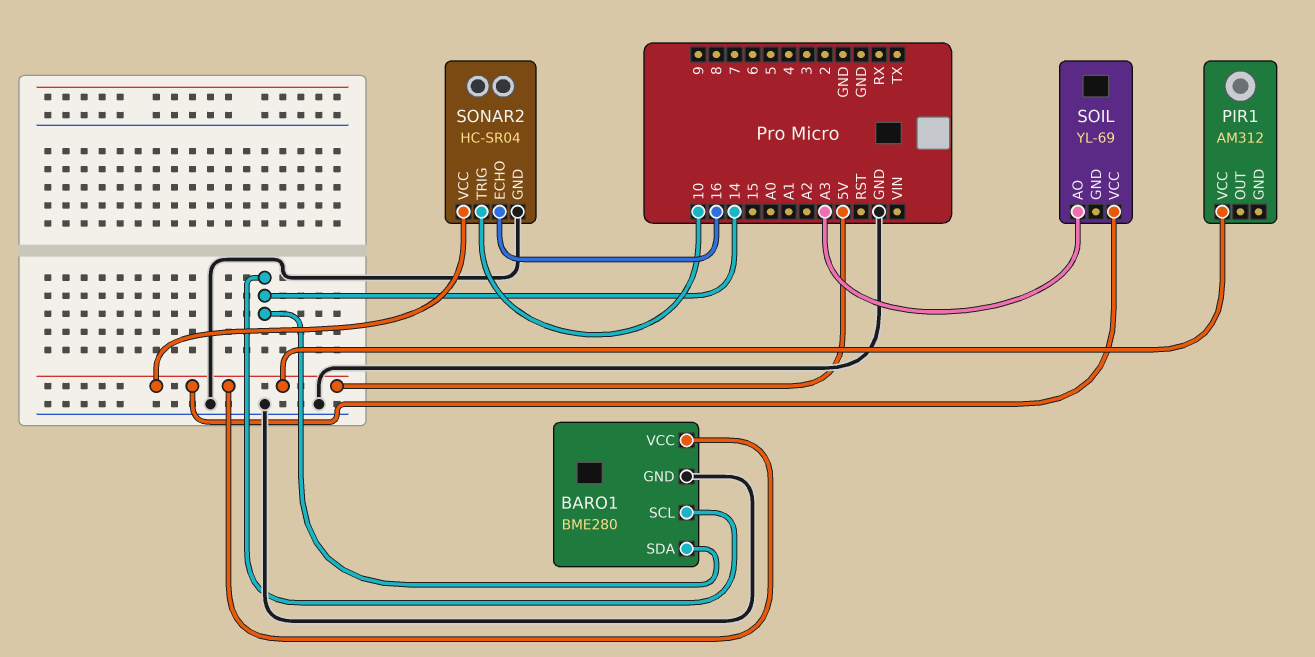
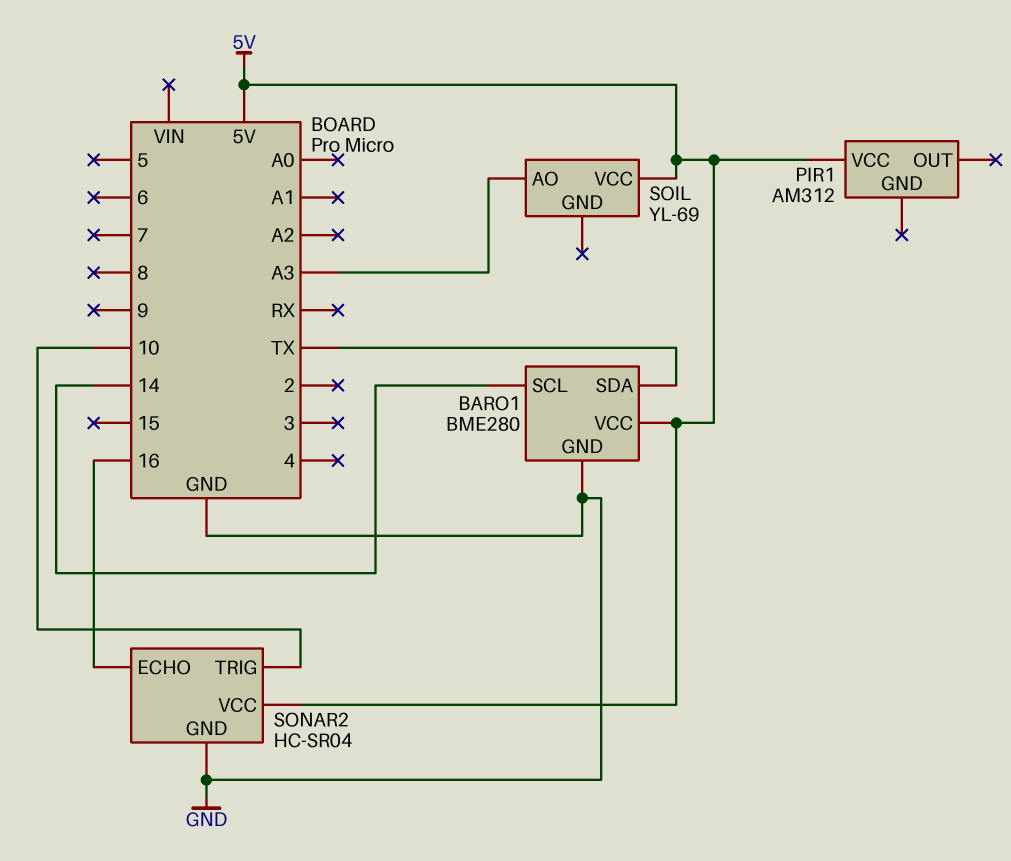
BARO1 pin SDA: 14 -> TX

